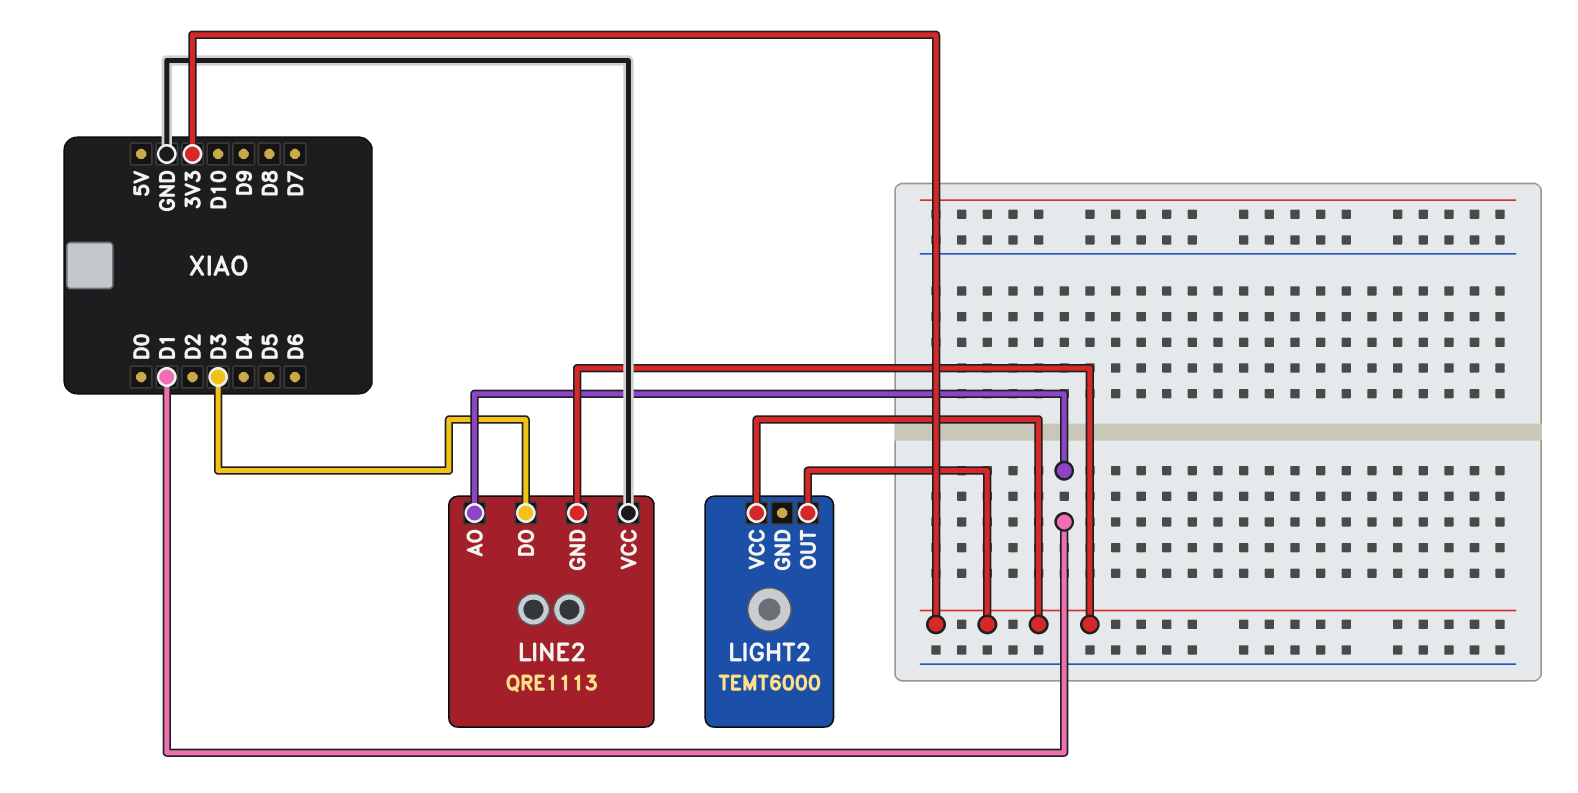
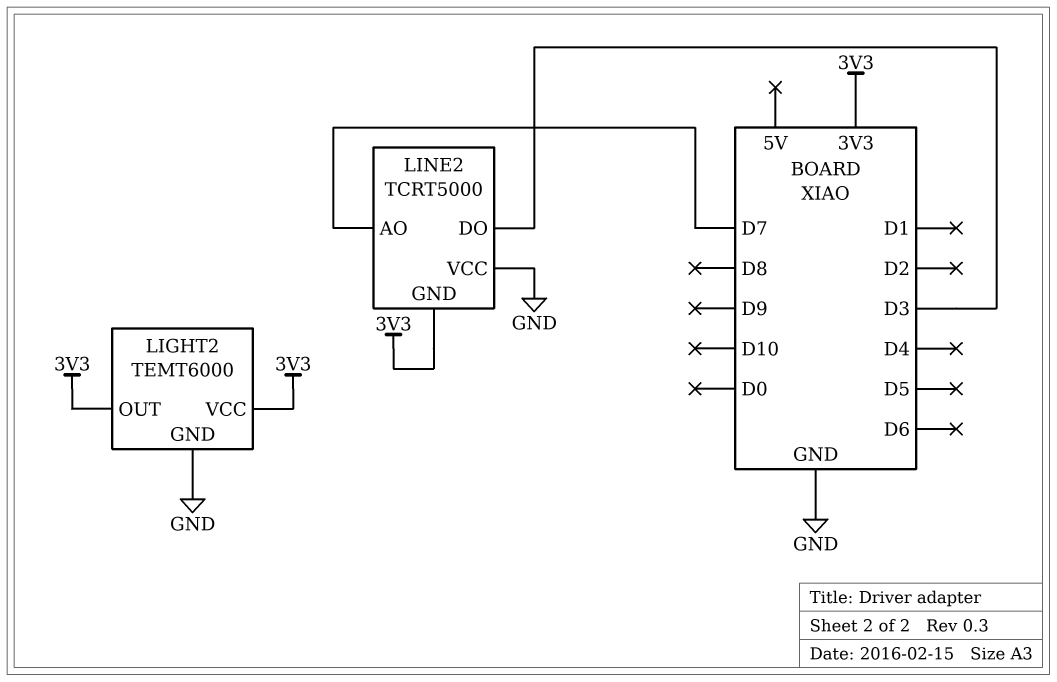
LIGHT2 pin GND: none -> GND
LINE2: QRE1113 -> TCRT5000
LINE2 pin AO: D1 -> D7

